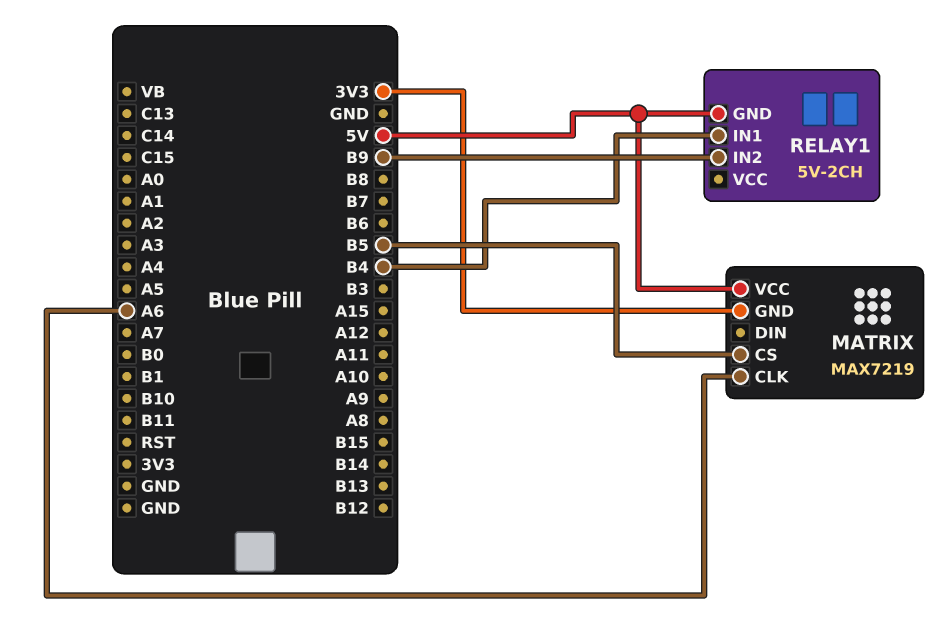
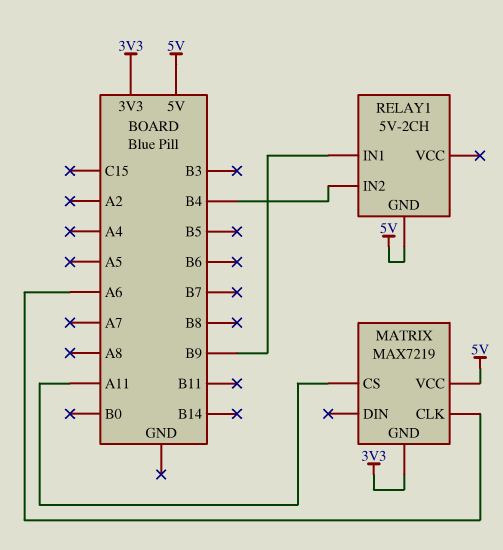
MATRIX pin CS: B5 -> A11
RELAY1 pin IN1: B4 -> B9
RELAY1 pin IN2: B9 -> B4

